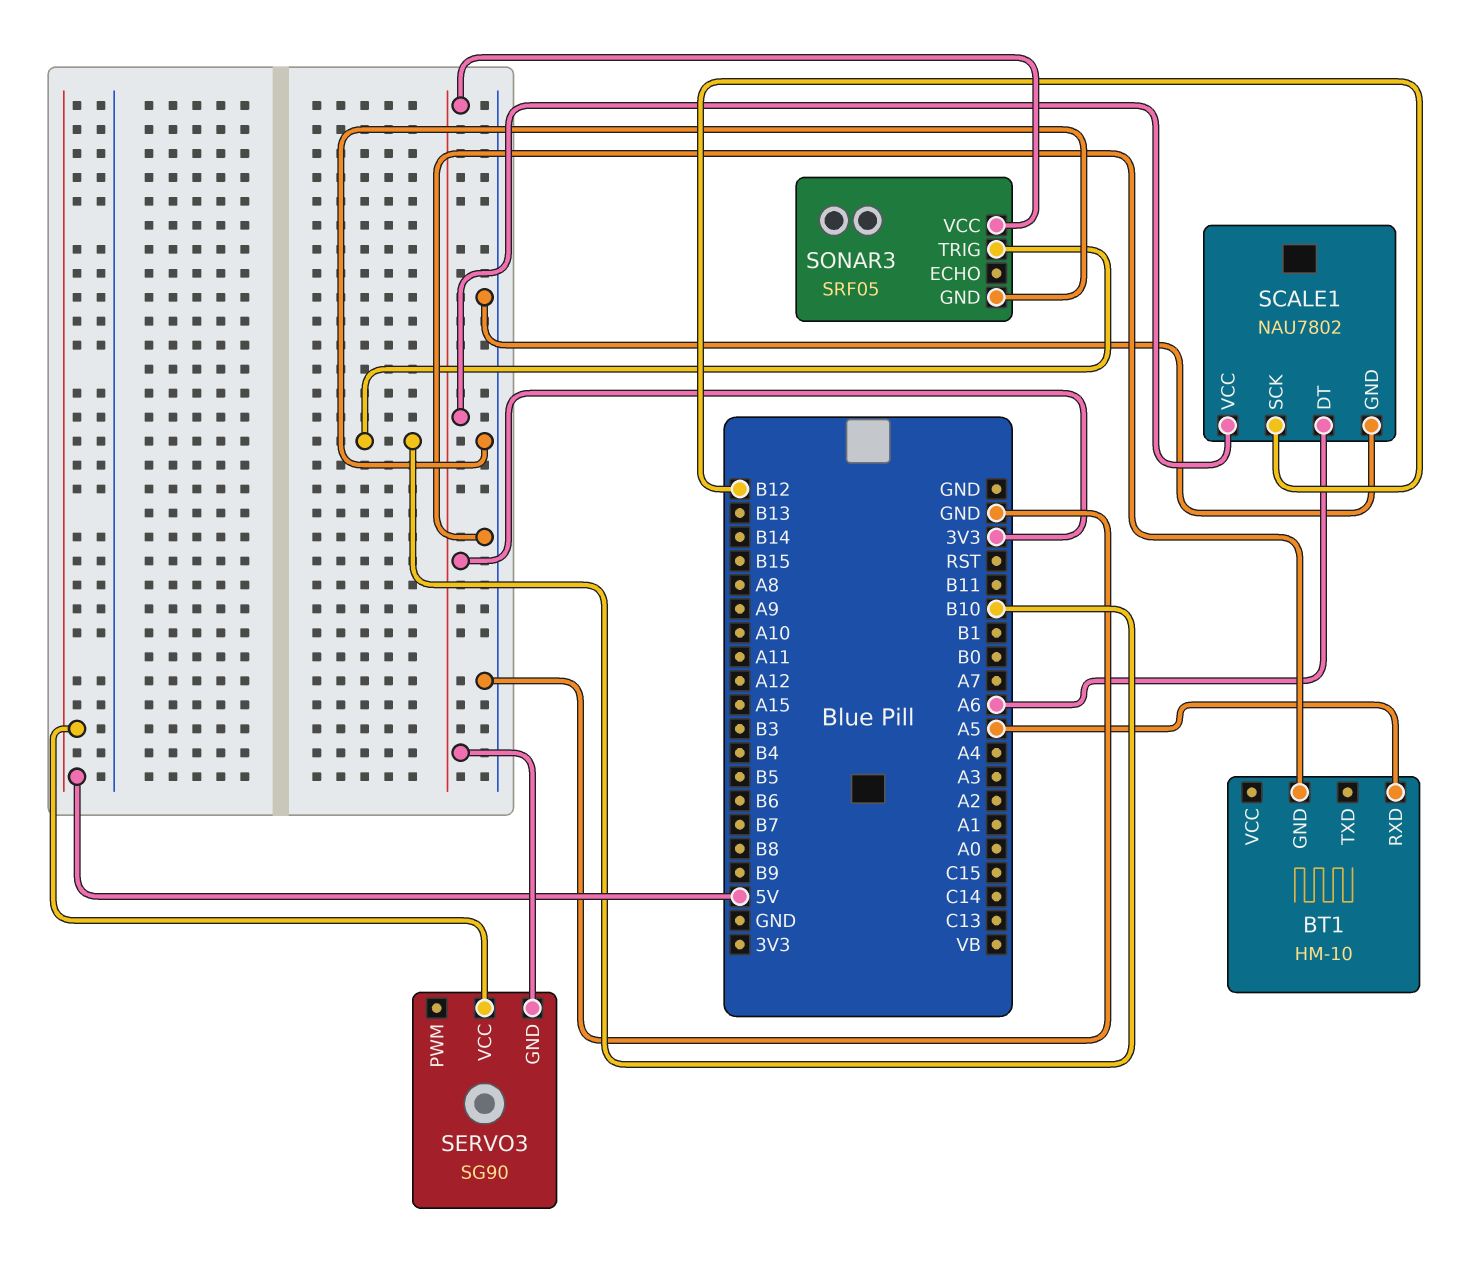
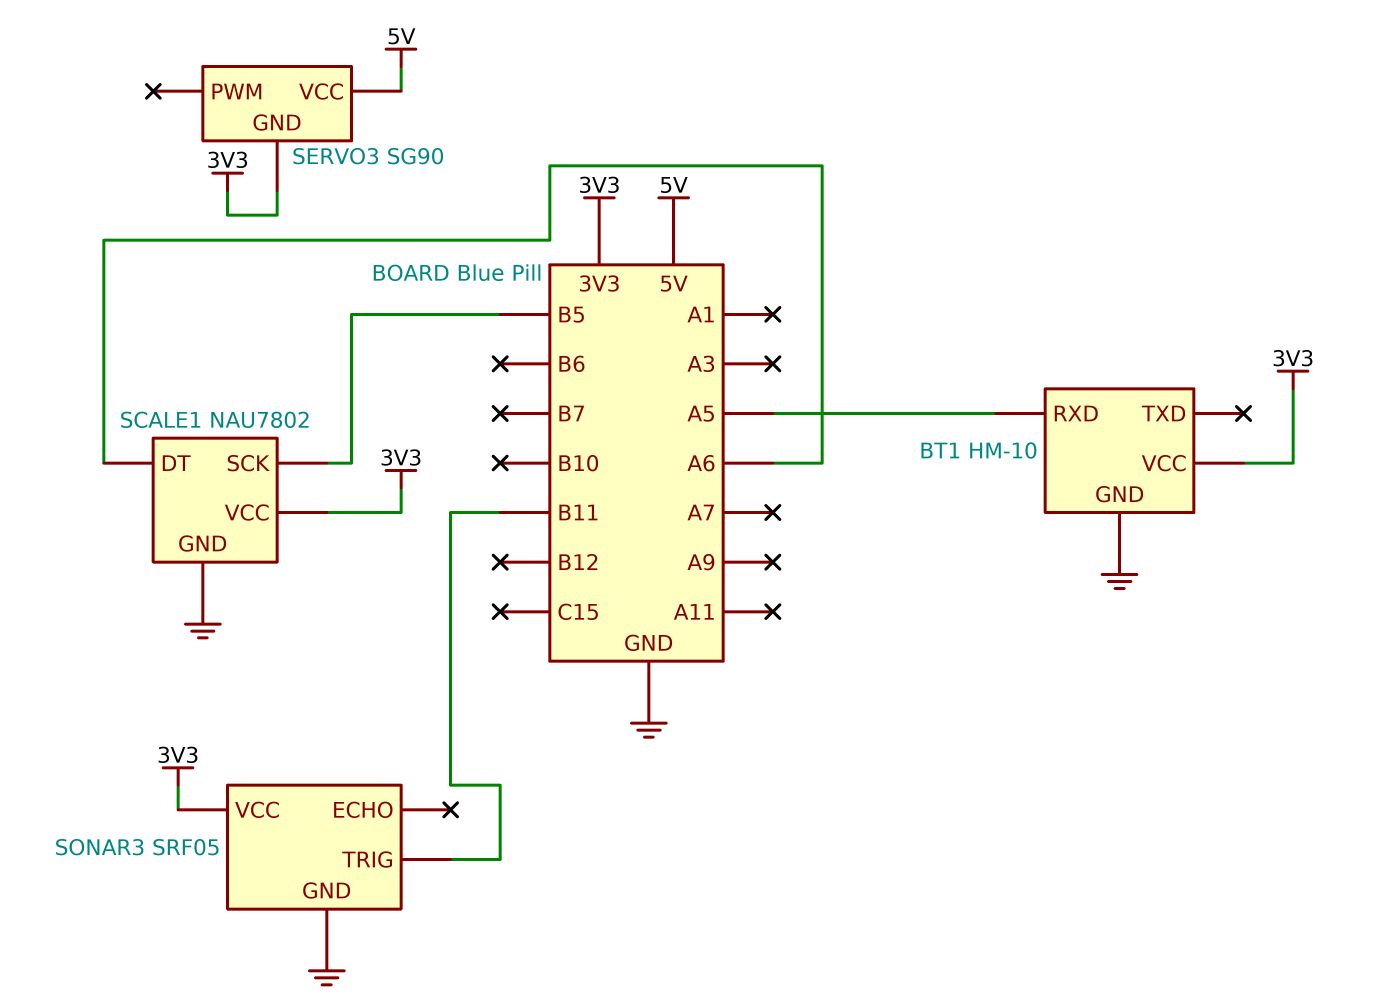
BT1 pin VCC: none -> 3V3
SCALE1 pin SCK: B12 -> B5
SONAR3 pin TRIG: B10 -> B11

